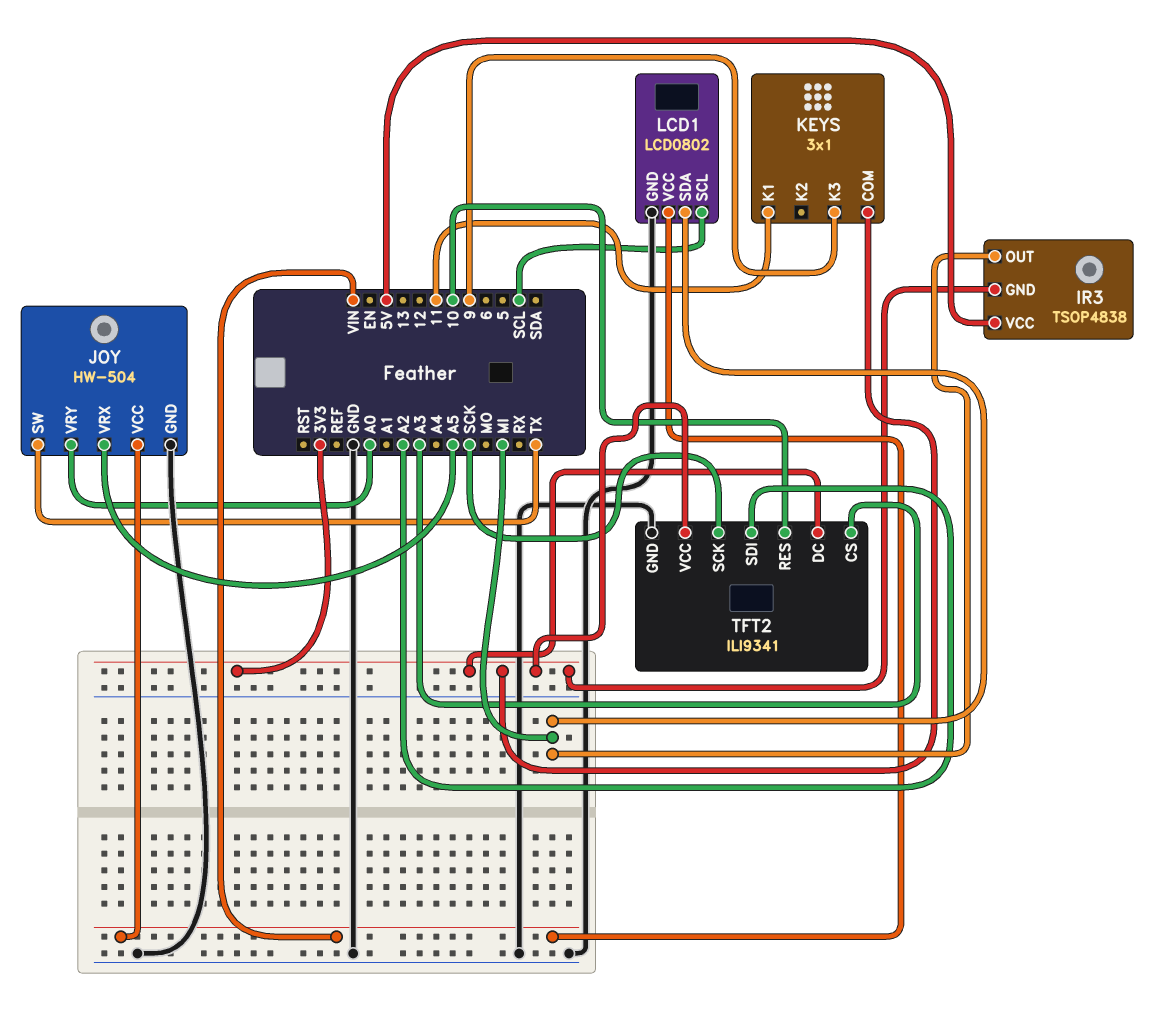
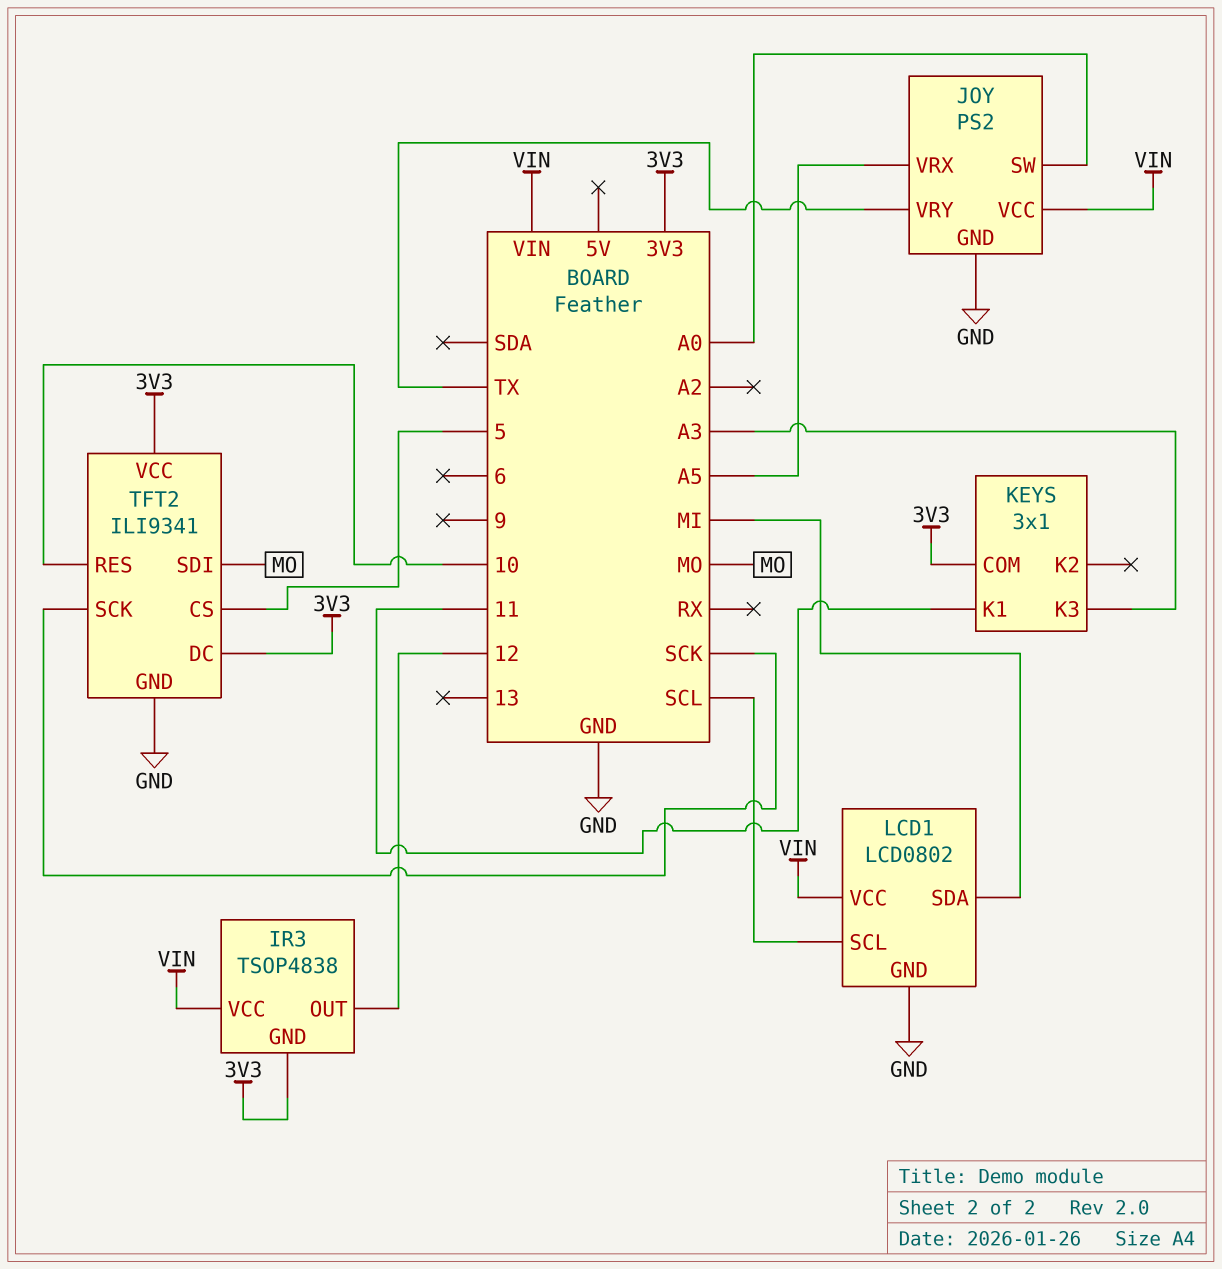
IR3 pin OUT: MI -> 12
IR3 pin VCC: 5V -> VIN
JOY: HW-504 -> PS2
JOY pin SW: TX -> A0
JOY pin VRY: A0 -> TX
KEYS pin K3: 9 -> A3
TFT2 pin CS: A3 -> 5
TFT2 pin SDI: A2 -> MO

